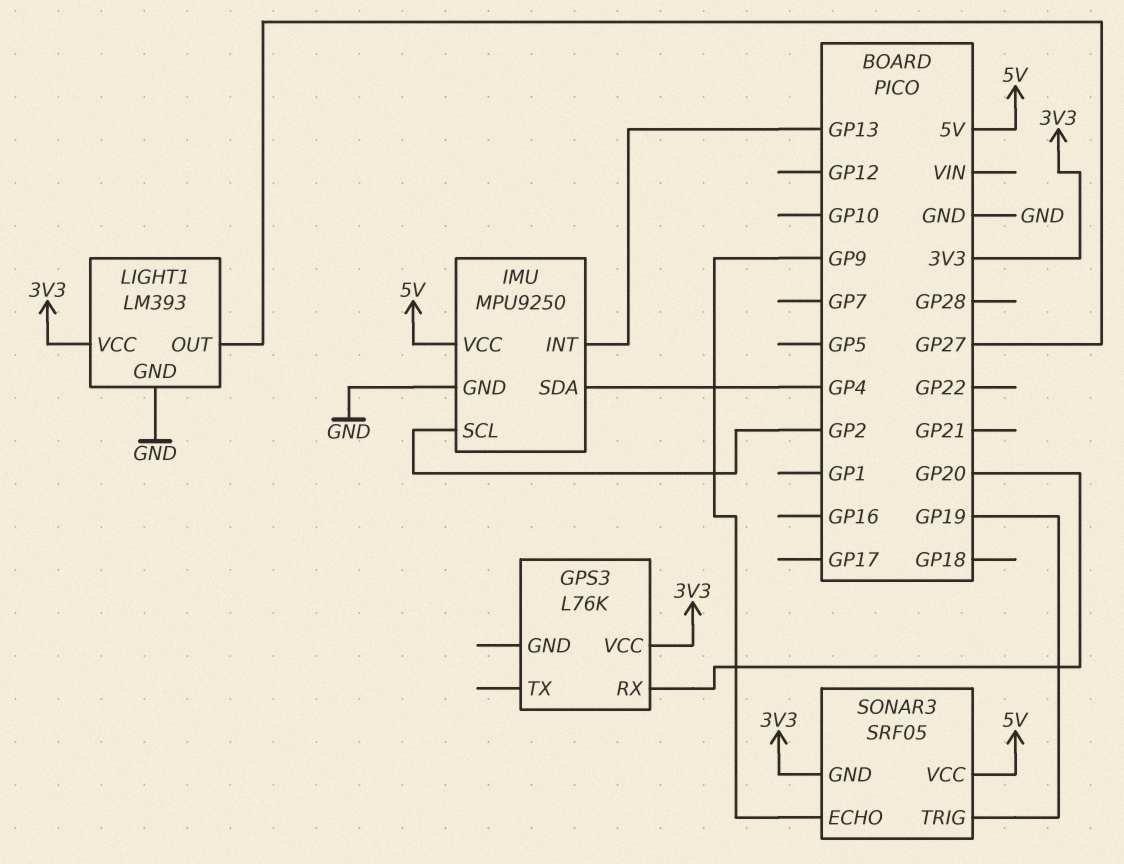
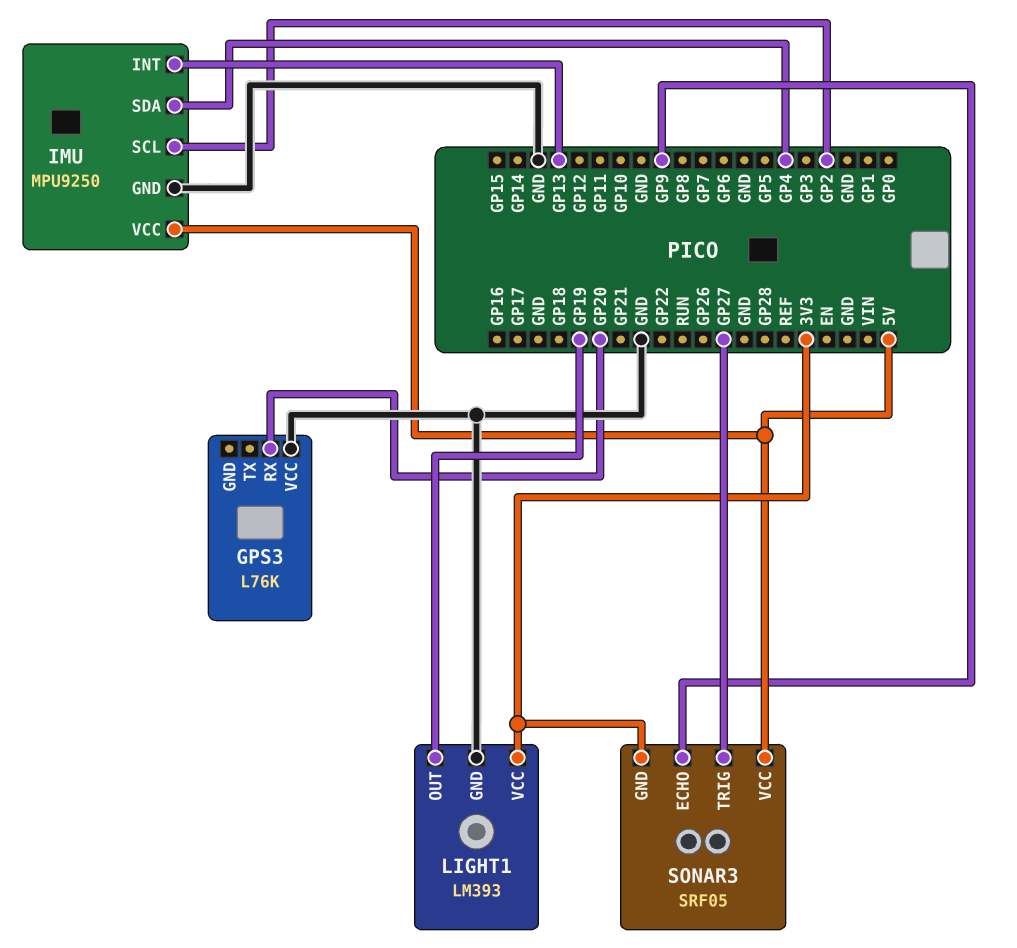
GPS3 pin VCC: 3V3 -> GND
LIGHT1 pin OUT: GP27 -> GP19
SONAR3 pin TRIG: GP19 -> GP27

